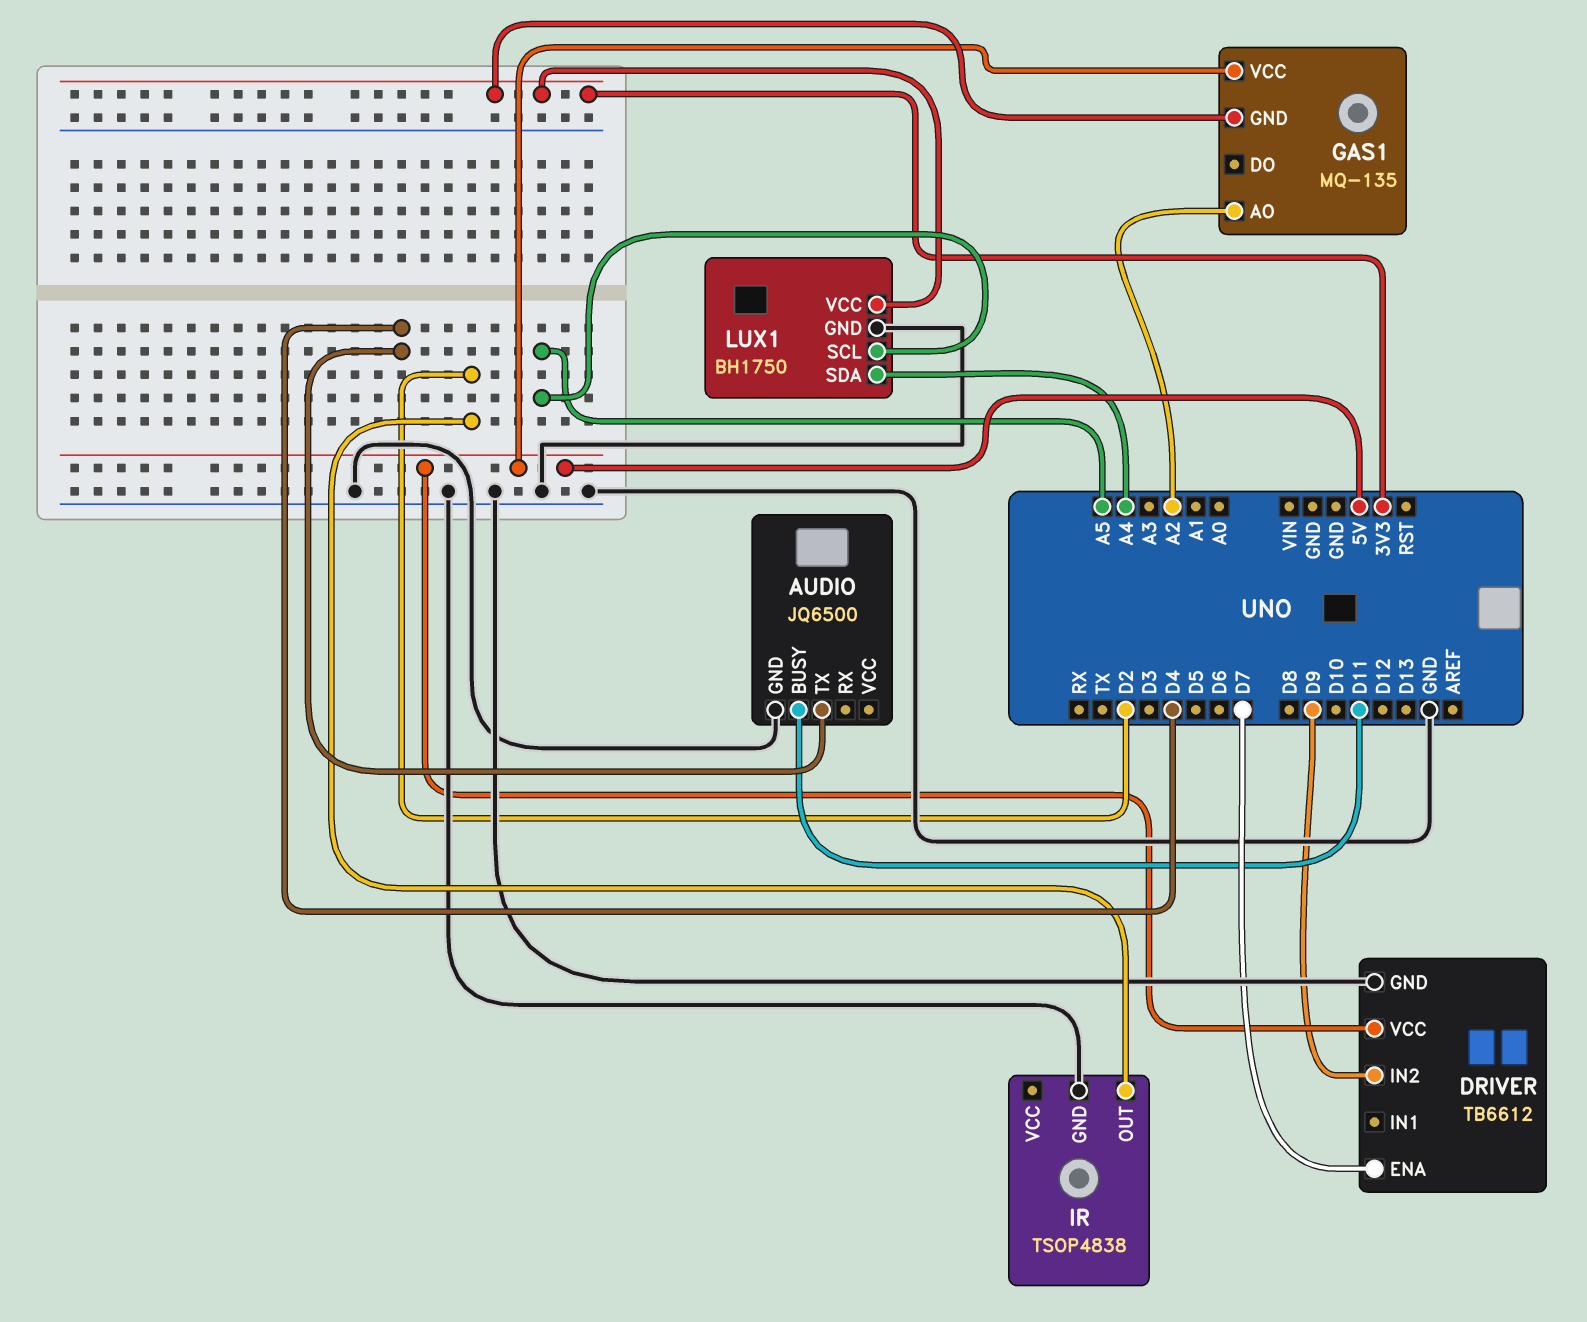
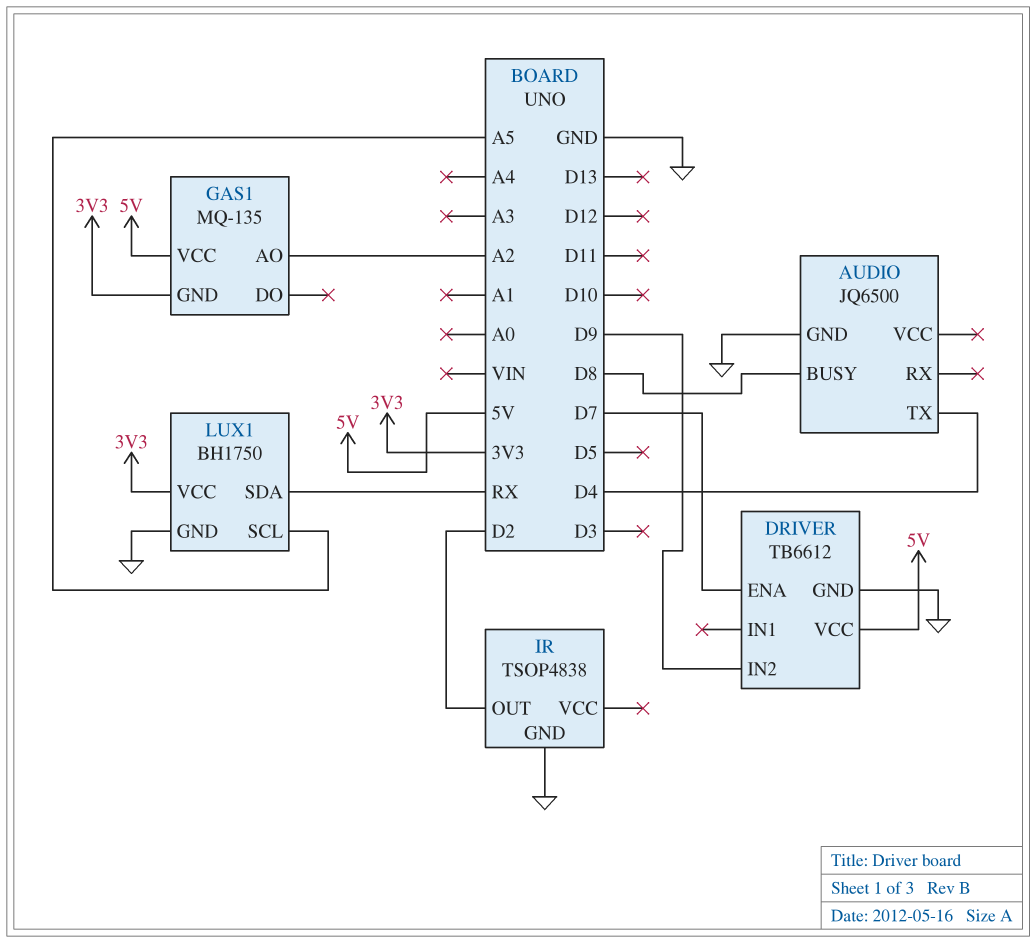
AUDIO pin BUSY: D11 -> D8
LUX1 pin SDA: A4 -> RX

